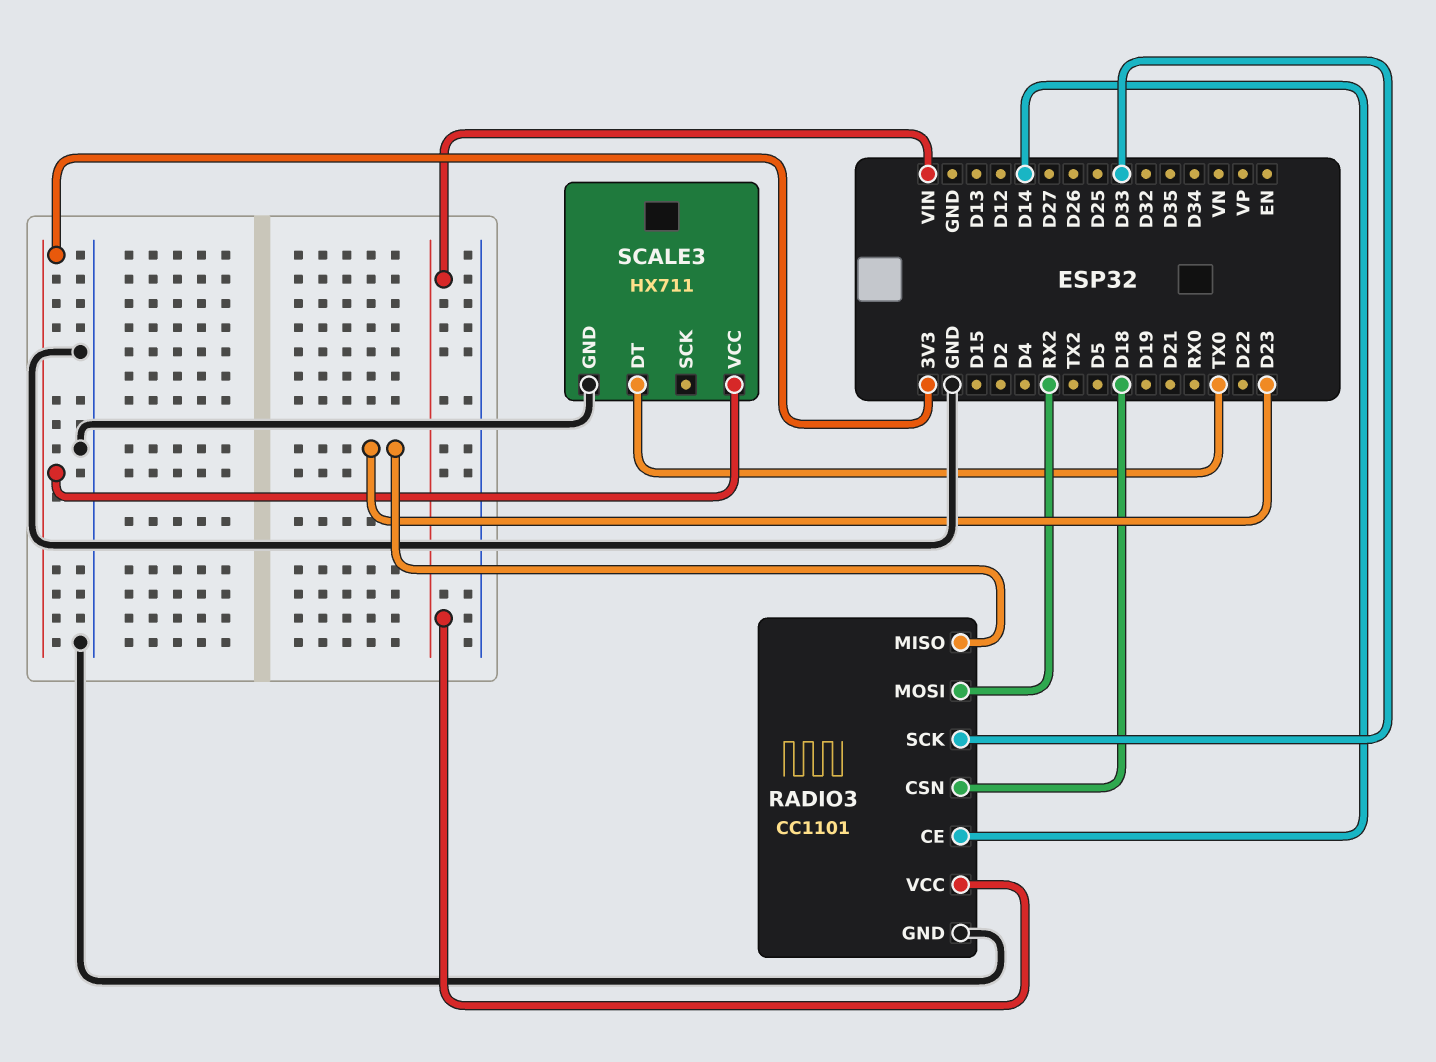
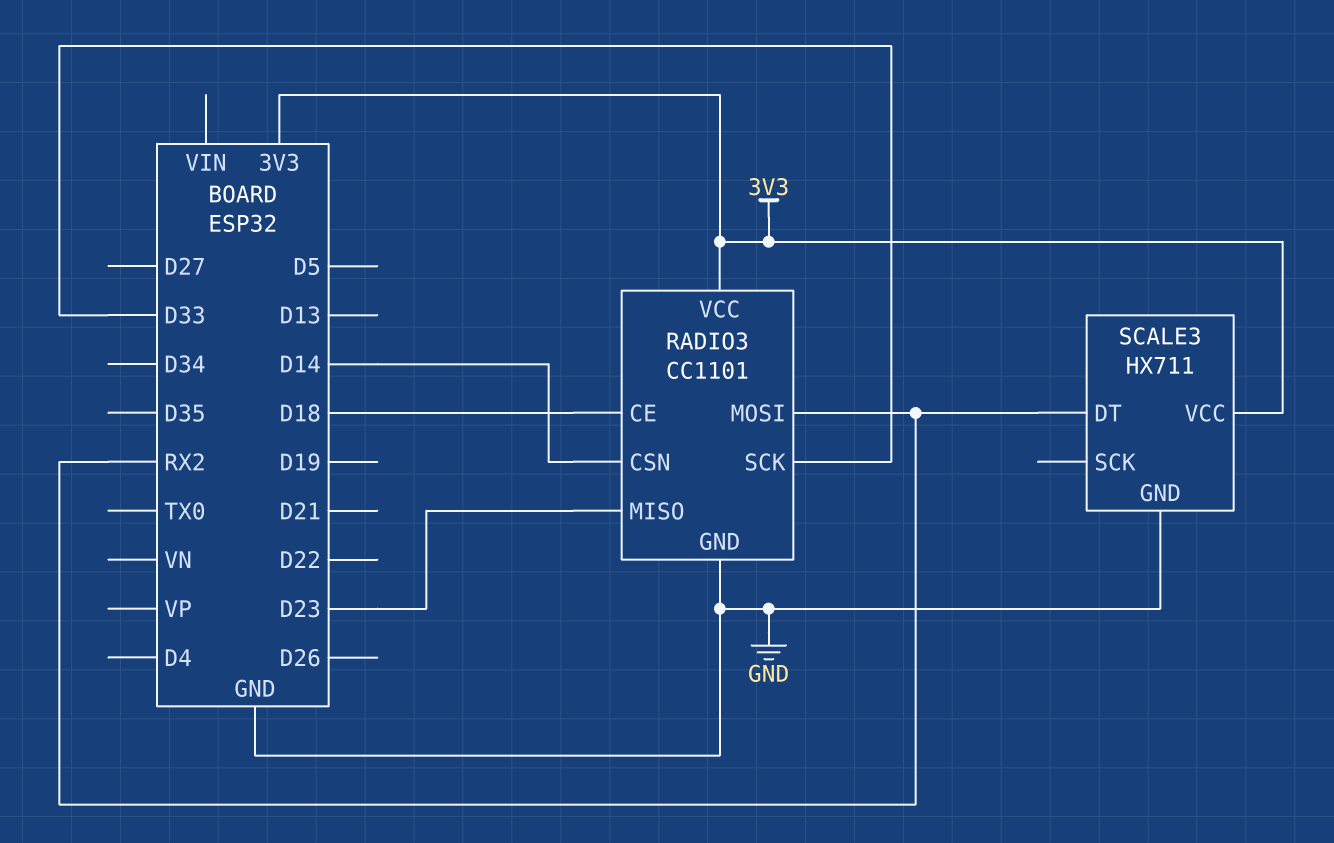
RADIO3 pin CE: D14 -> D18
RADIO3 pin CSN: D18 -> D14
RADIO3 pin VCC: VIN -> 3V3
SCALE3 pin DT: TX0 -> RX2

